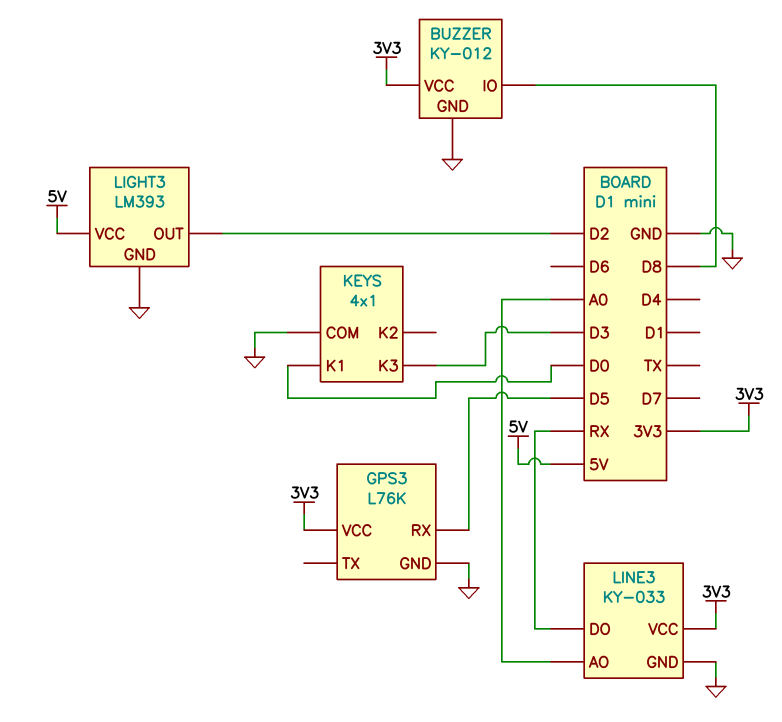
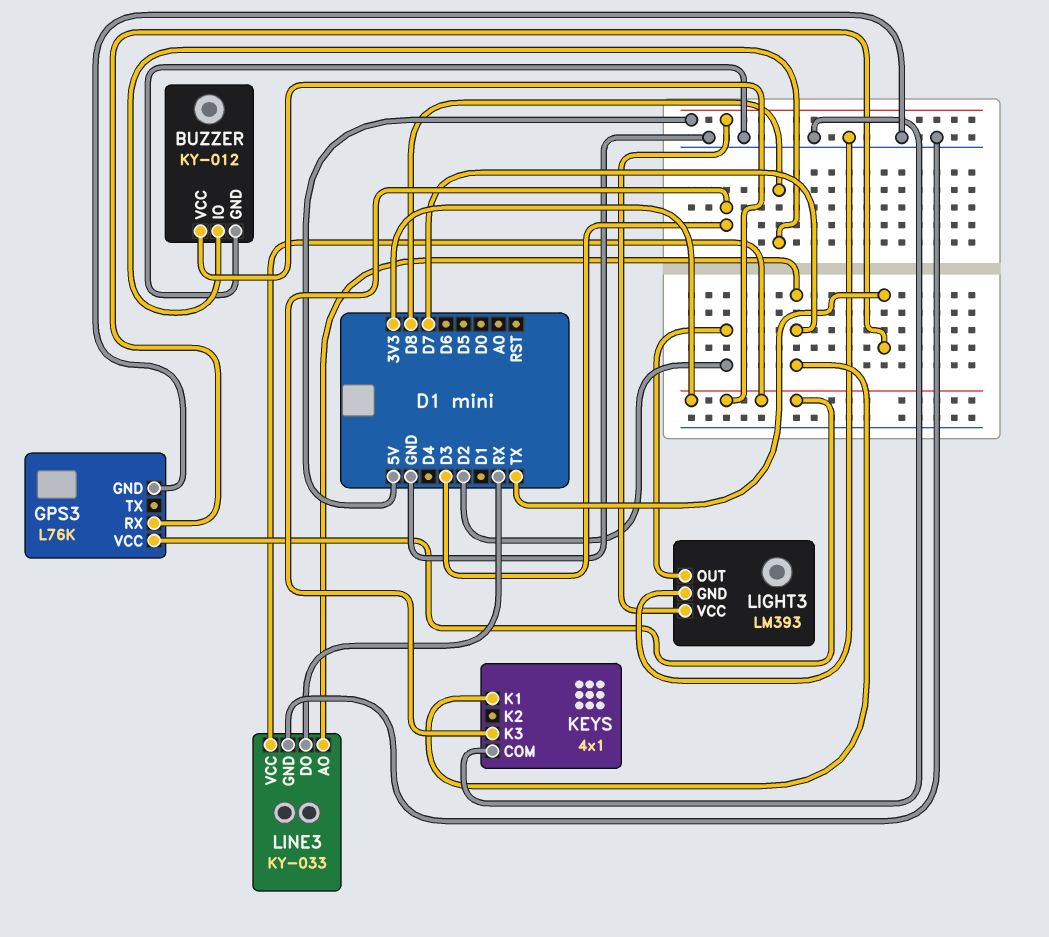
GPS3 pin RX: D5 -> TX
KEYS pin K1: D0 -> D7
LINE3 pin AO: A0 -> D7

